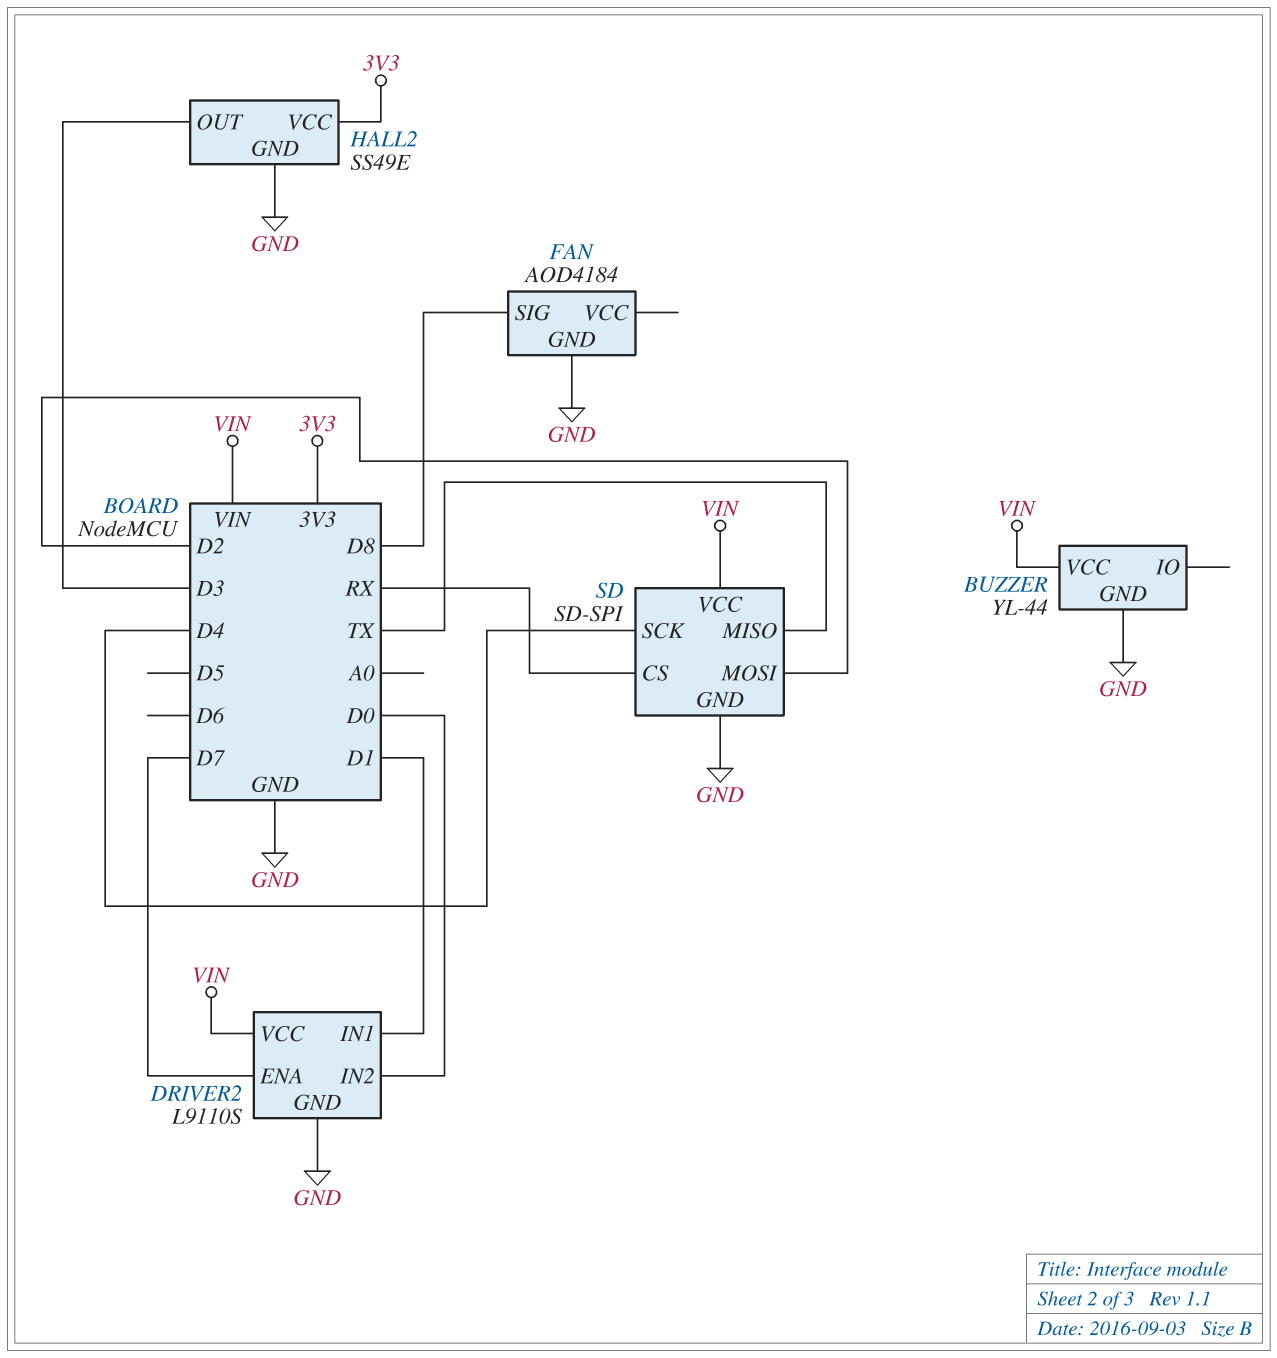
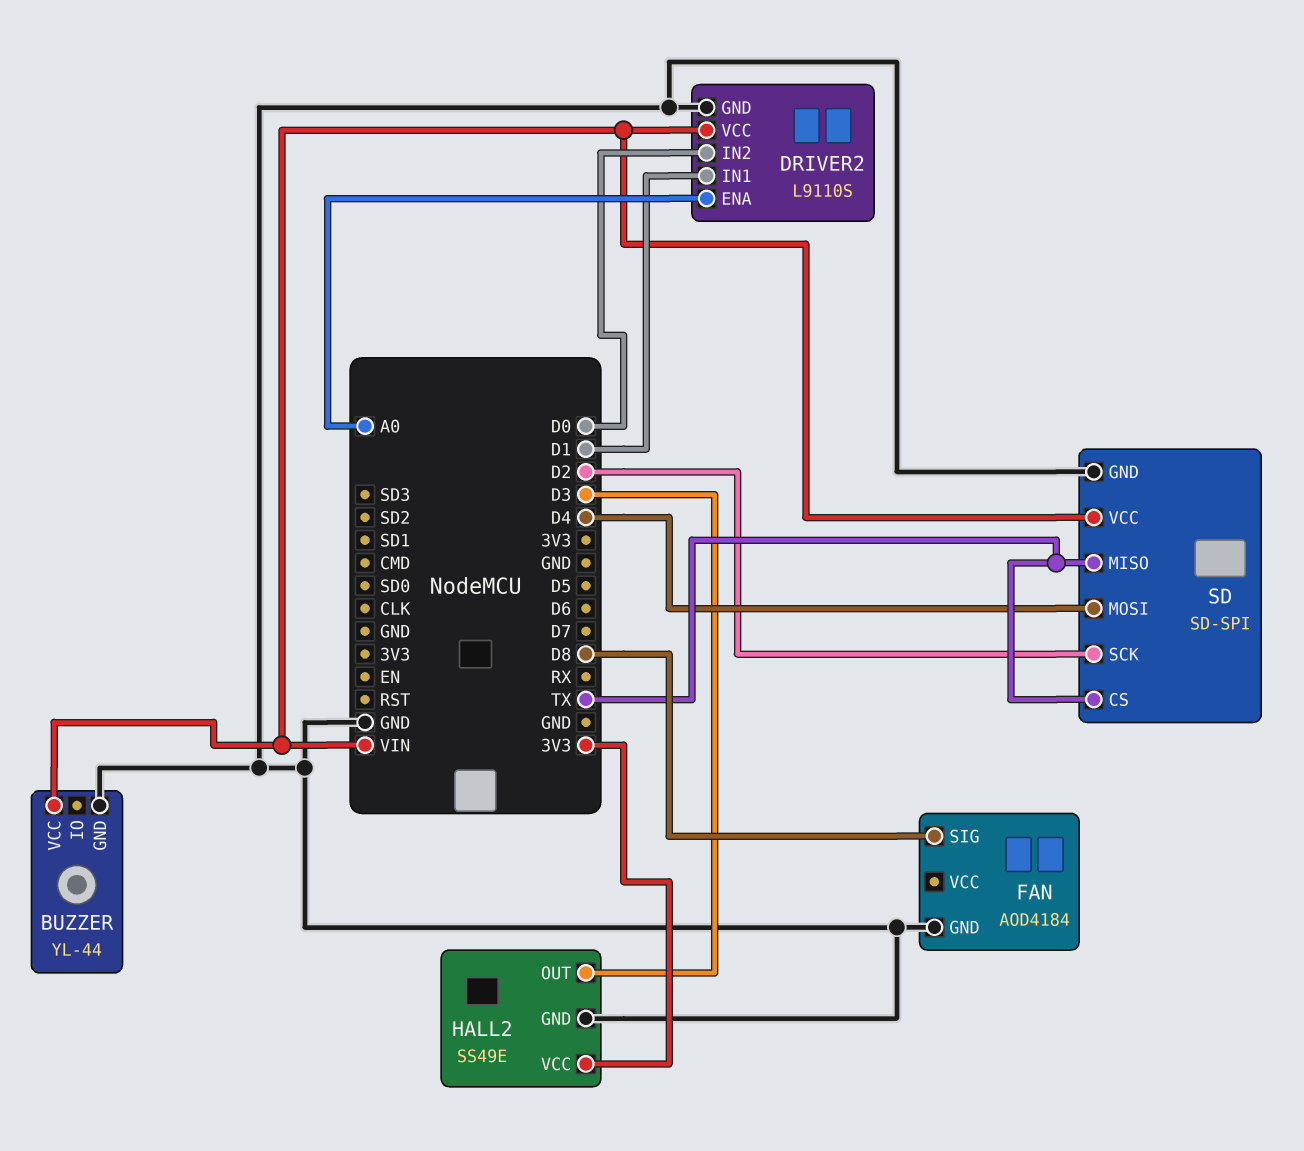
DRIVER2 pin ENA: D7 -> A0
SD pin CS: RX -> TX
SD pin MOSI: D2 -> D4
SD pin SCK: D4 -> D2

